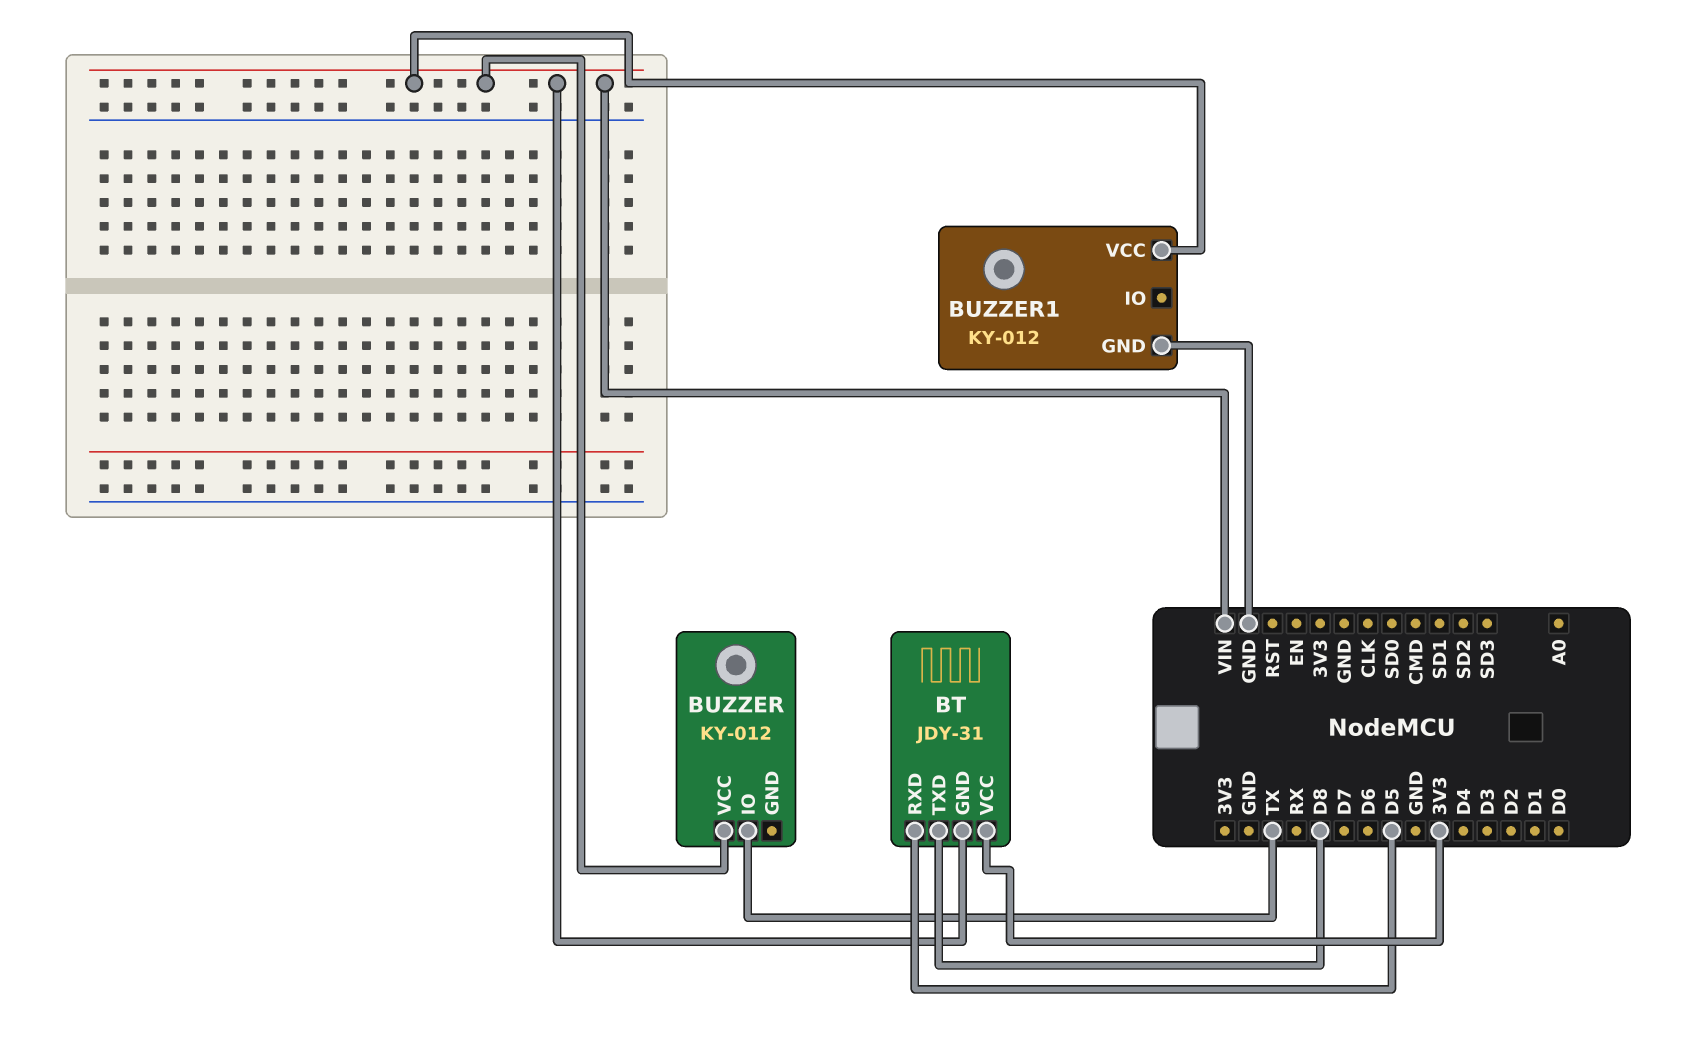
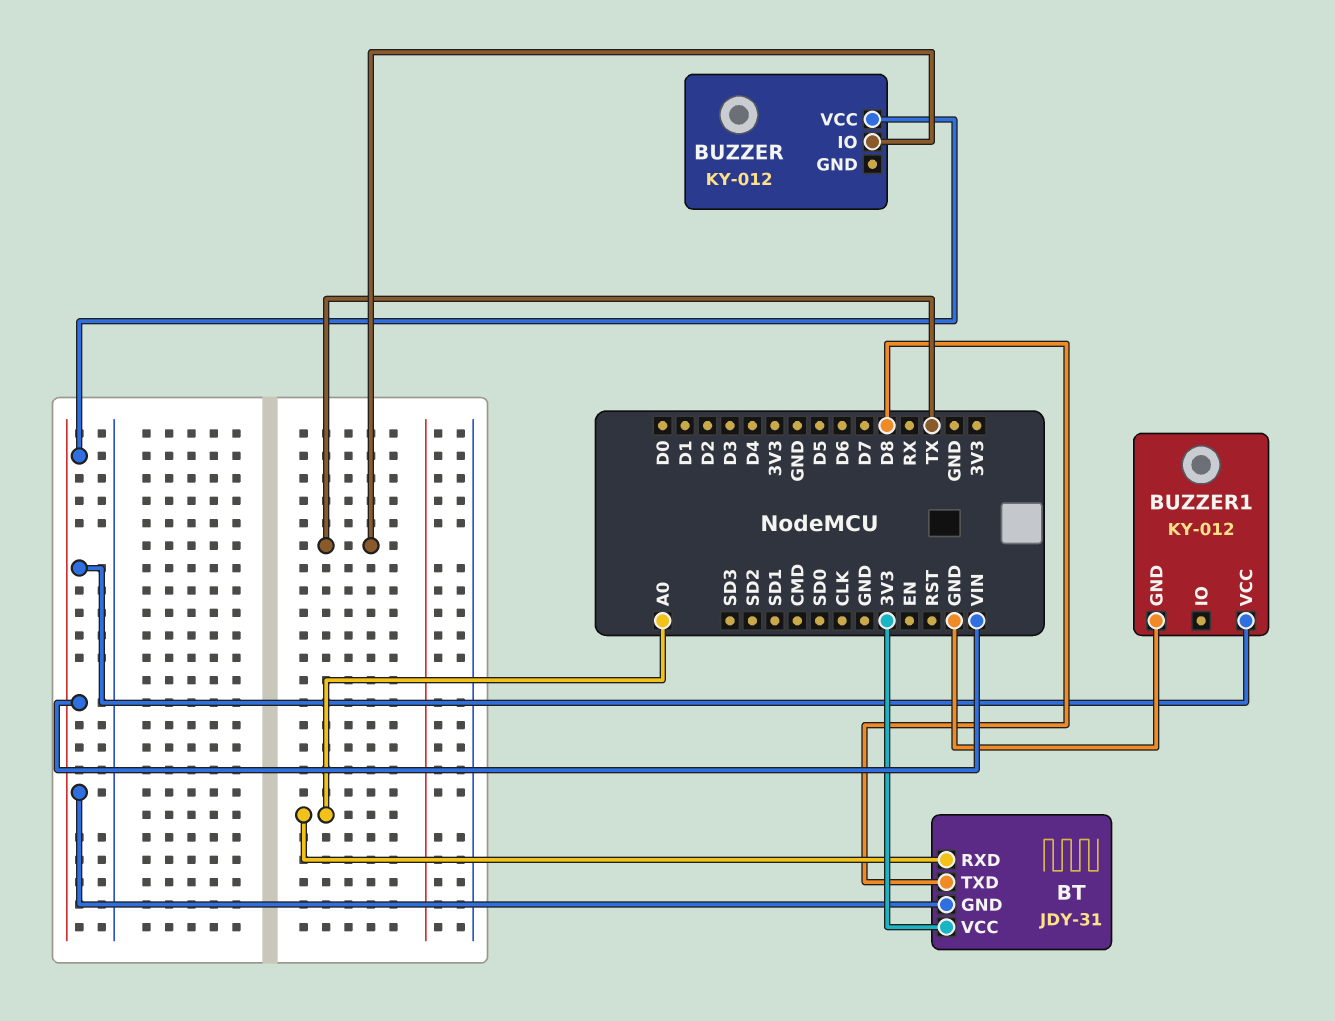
BT pin RXD: D5 -> A0

